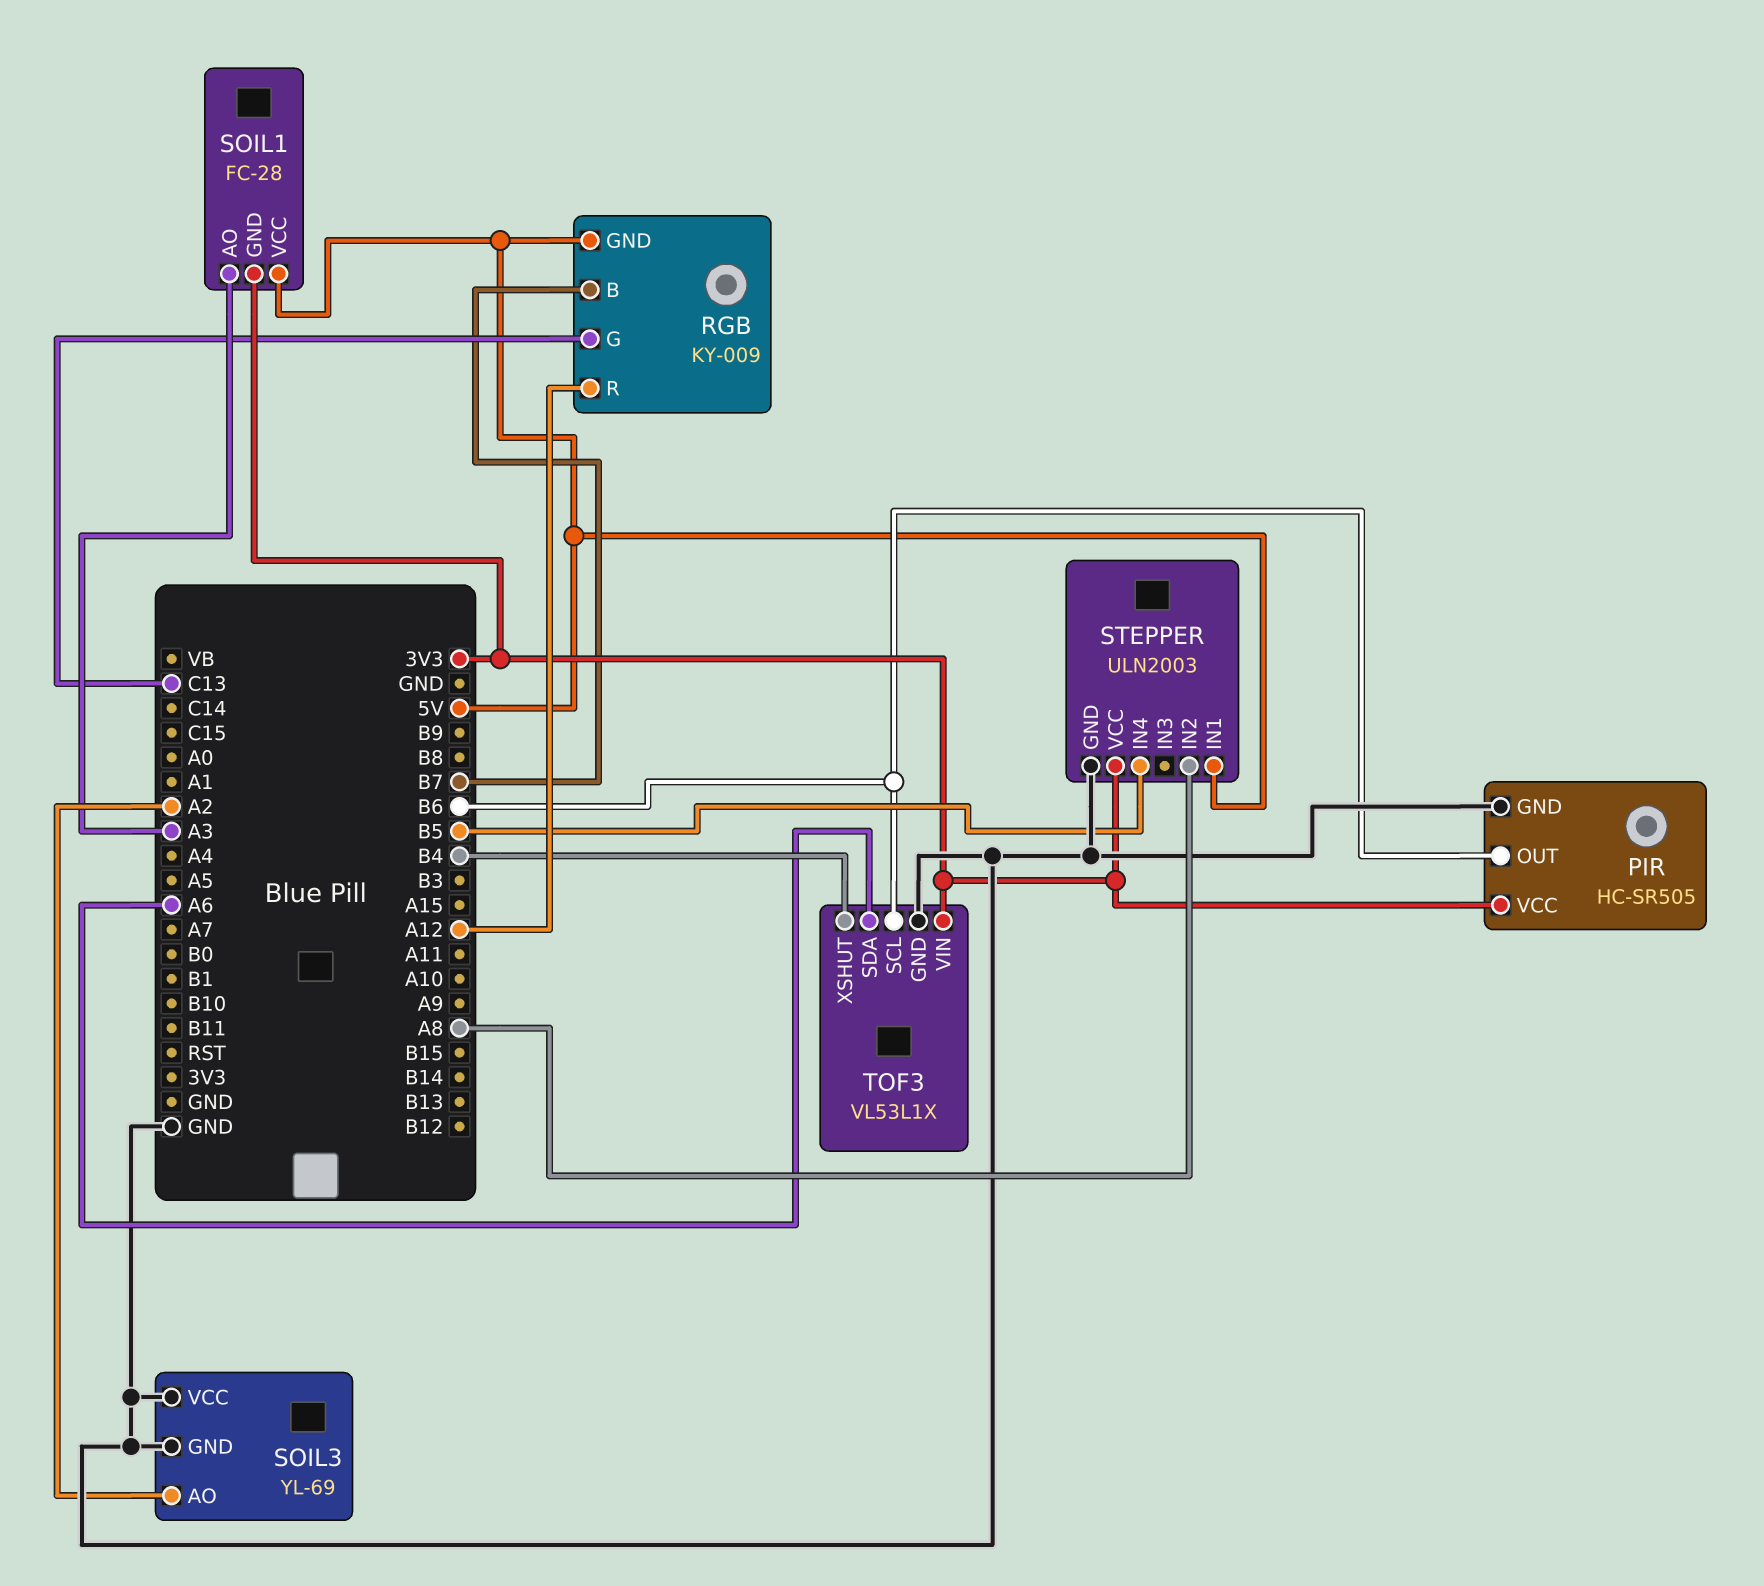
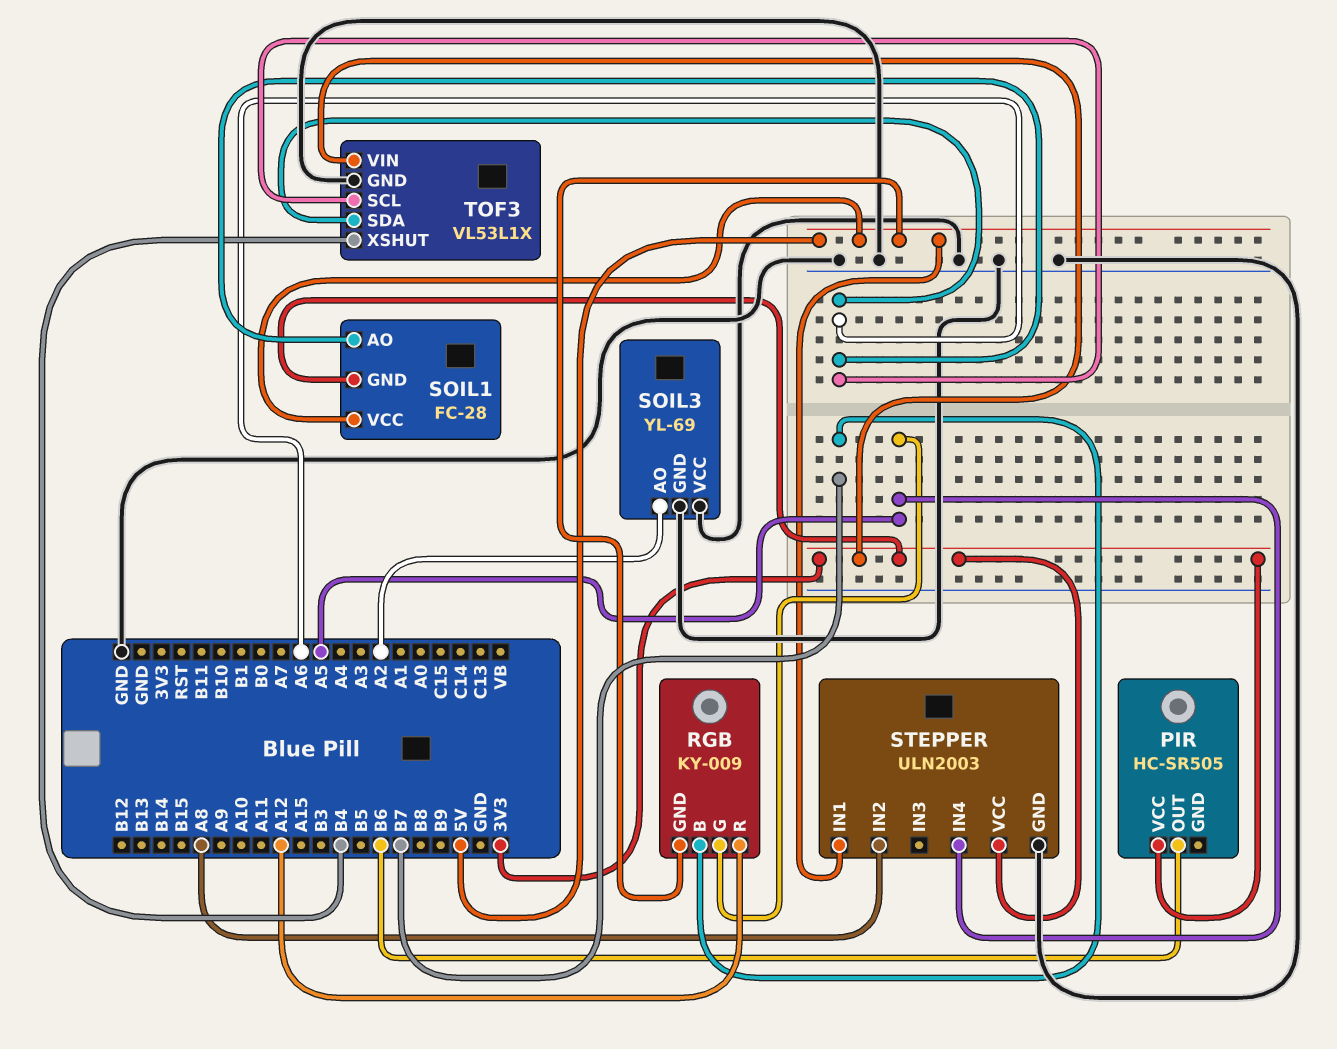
PIR pin GND: GND -> none
RGB pin G: C13 -> A5
SOIL1 pin AO: A3 -> A6
STEPPER pin IN4: B5 -> A5
TOF3 pin SCL: B6 -> A6

